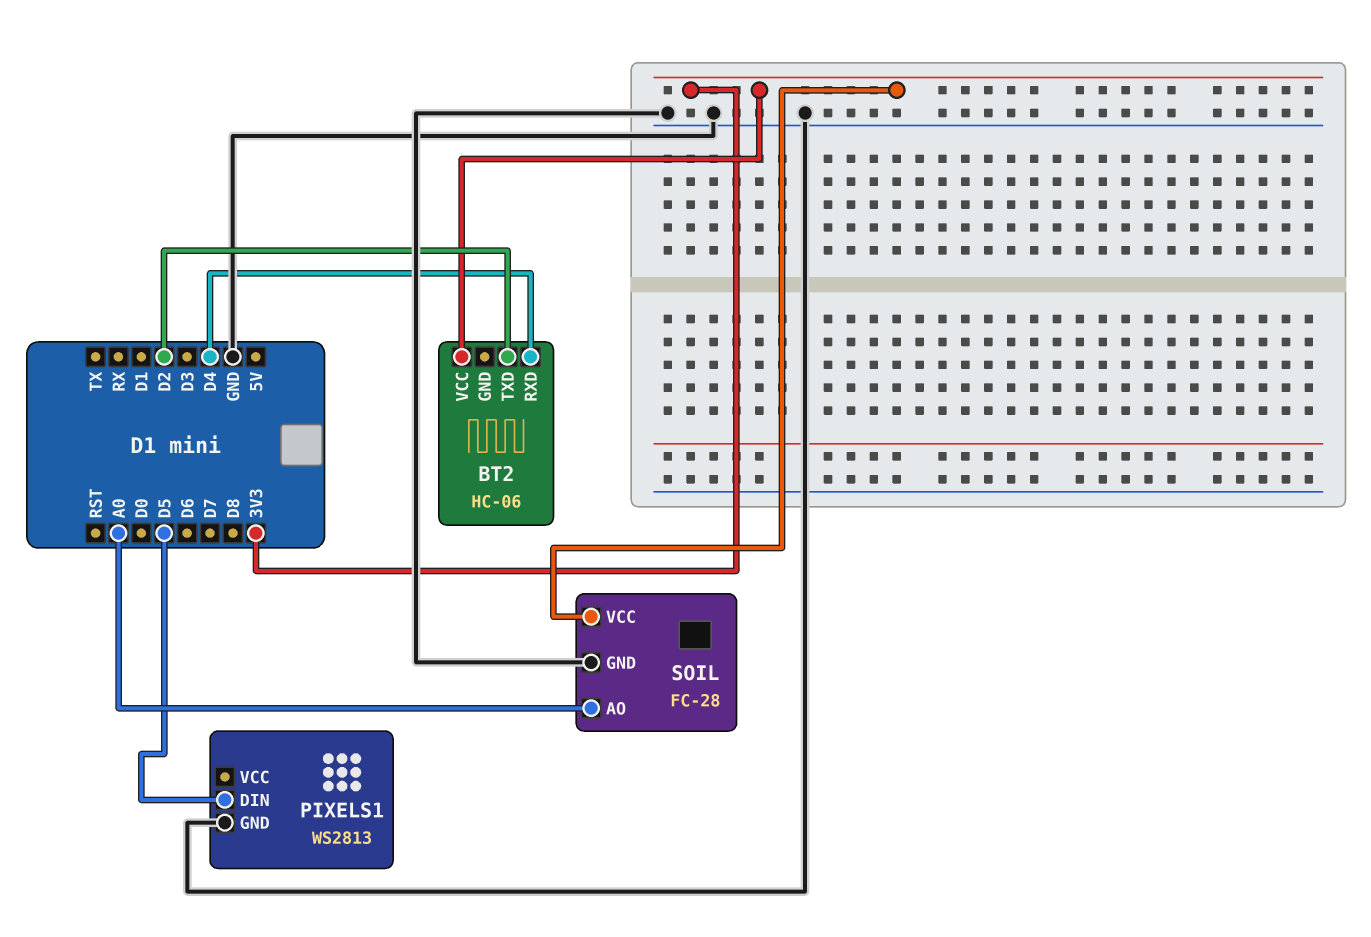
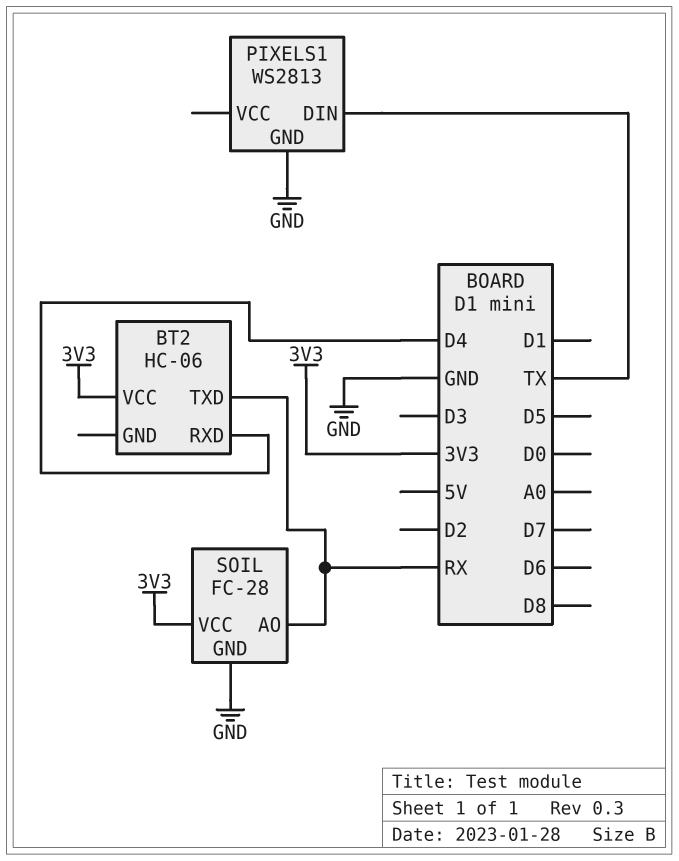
BT2 pin TXD: D2 -> RX
PIXELS1 pin DIN: D5 -> TX
SOIL pin AO: A0 -> RX

